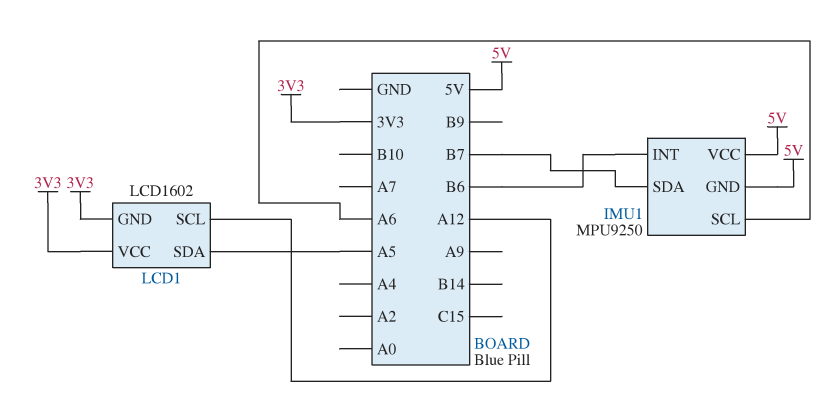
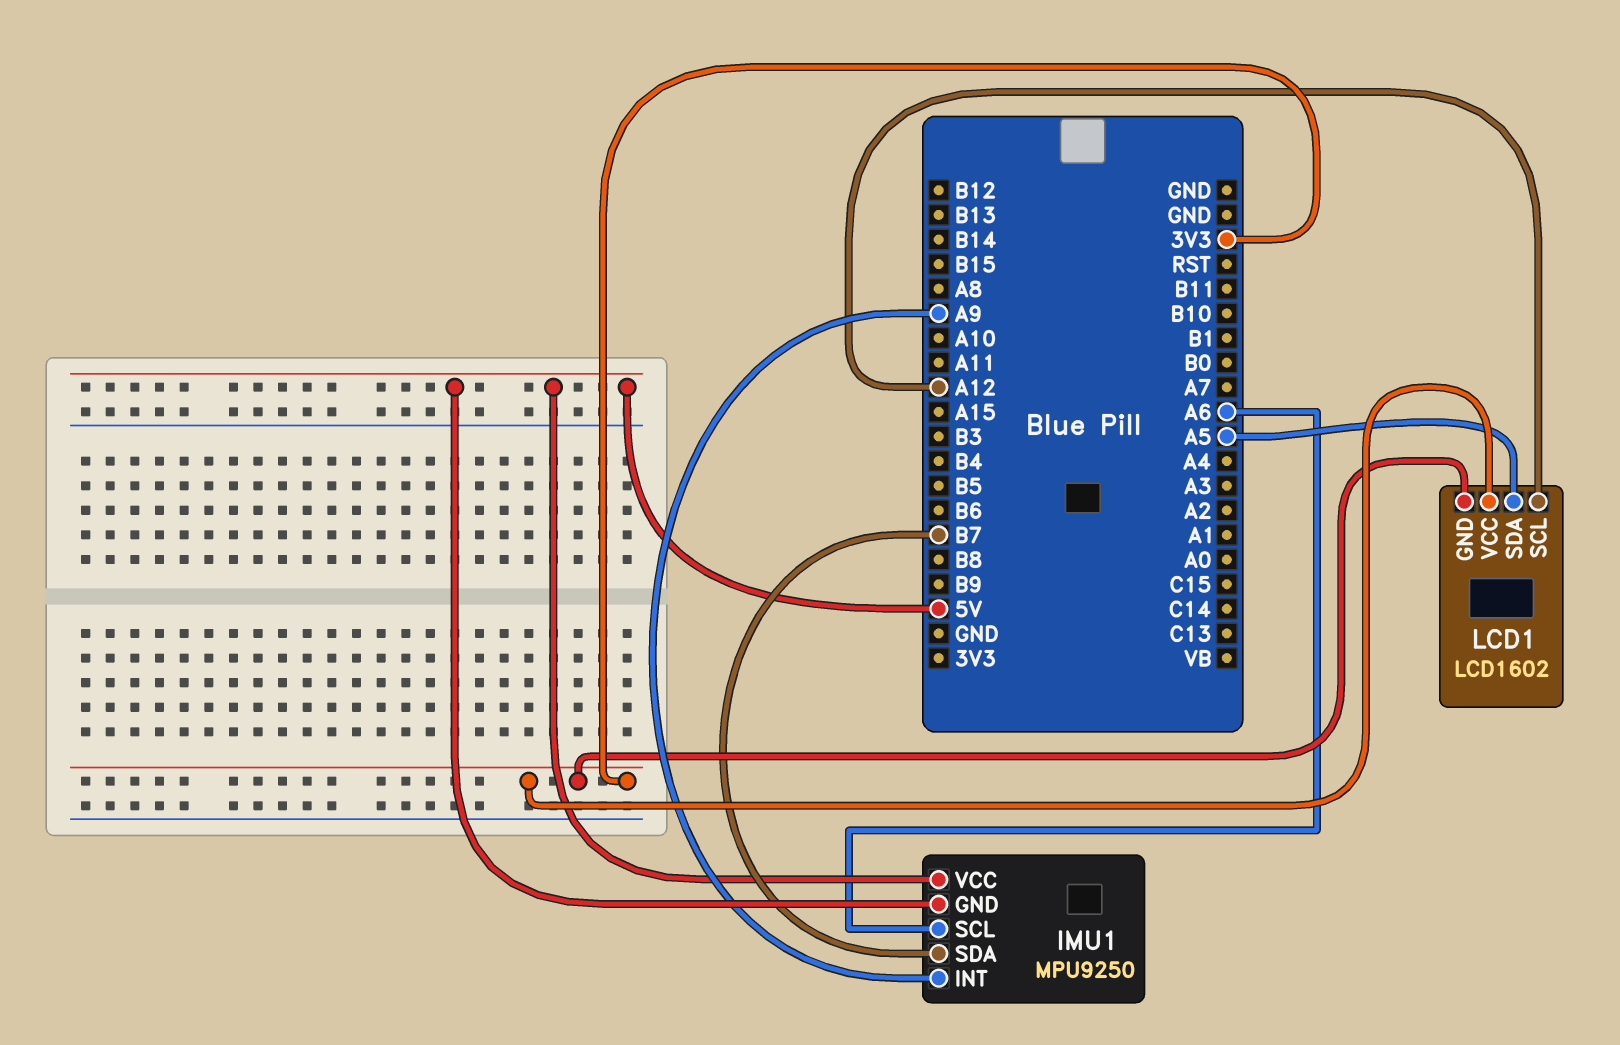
IMU1 pin INT: B6 -> A9

